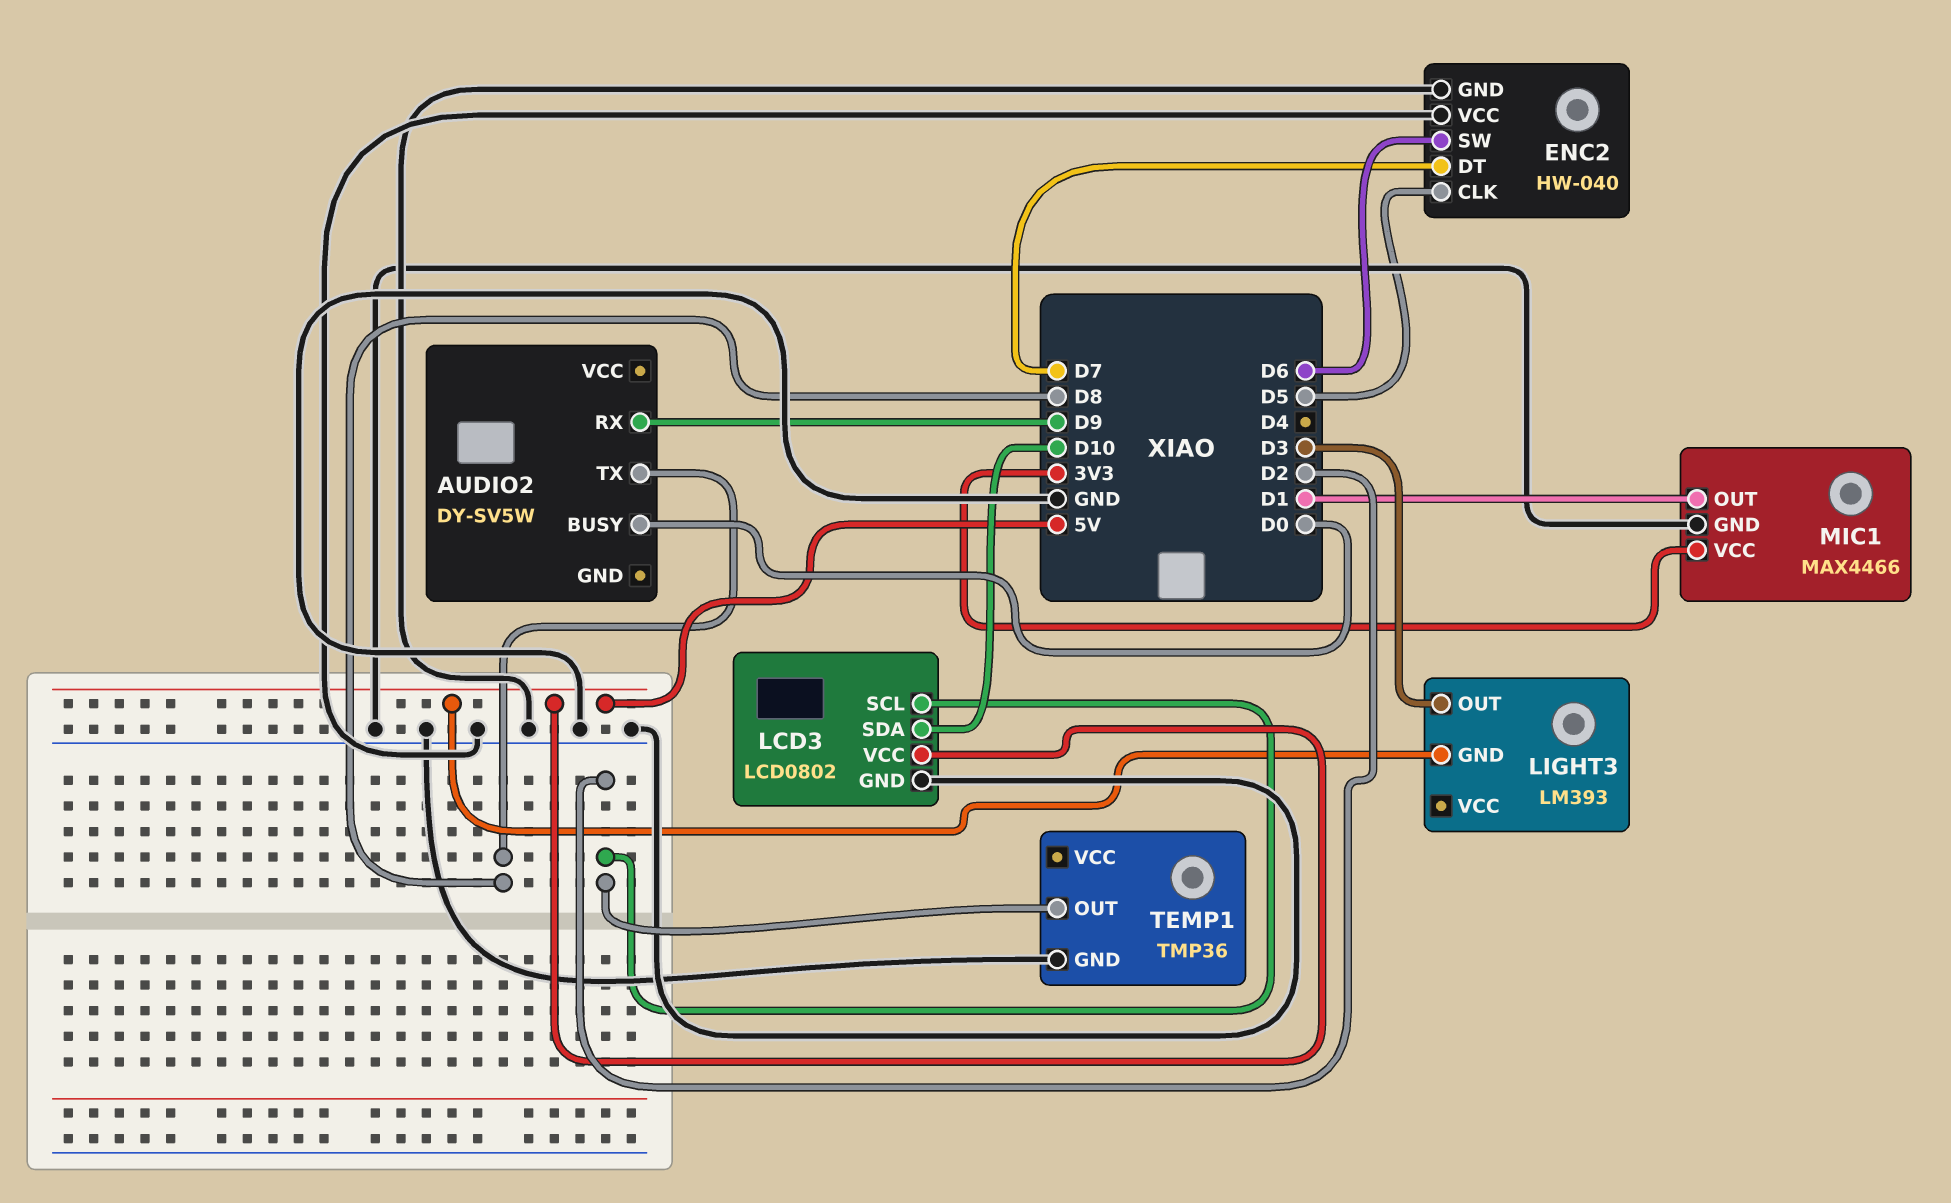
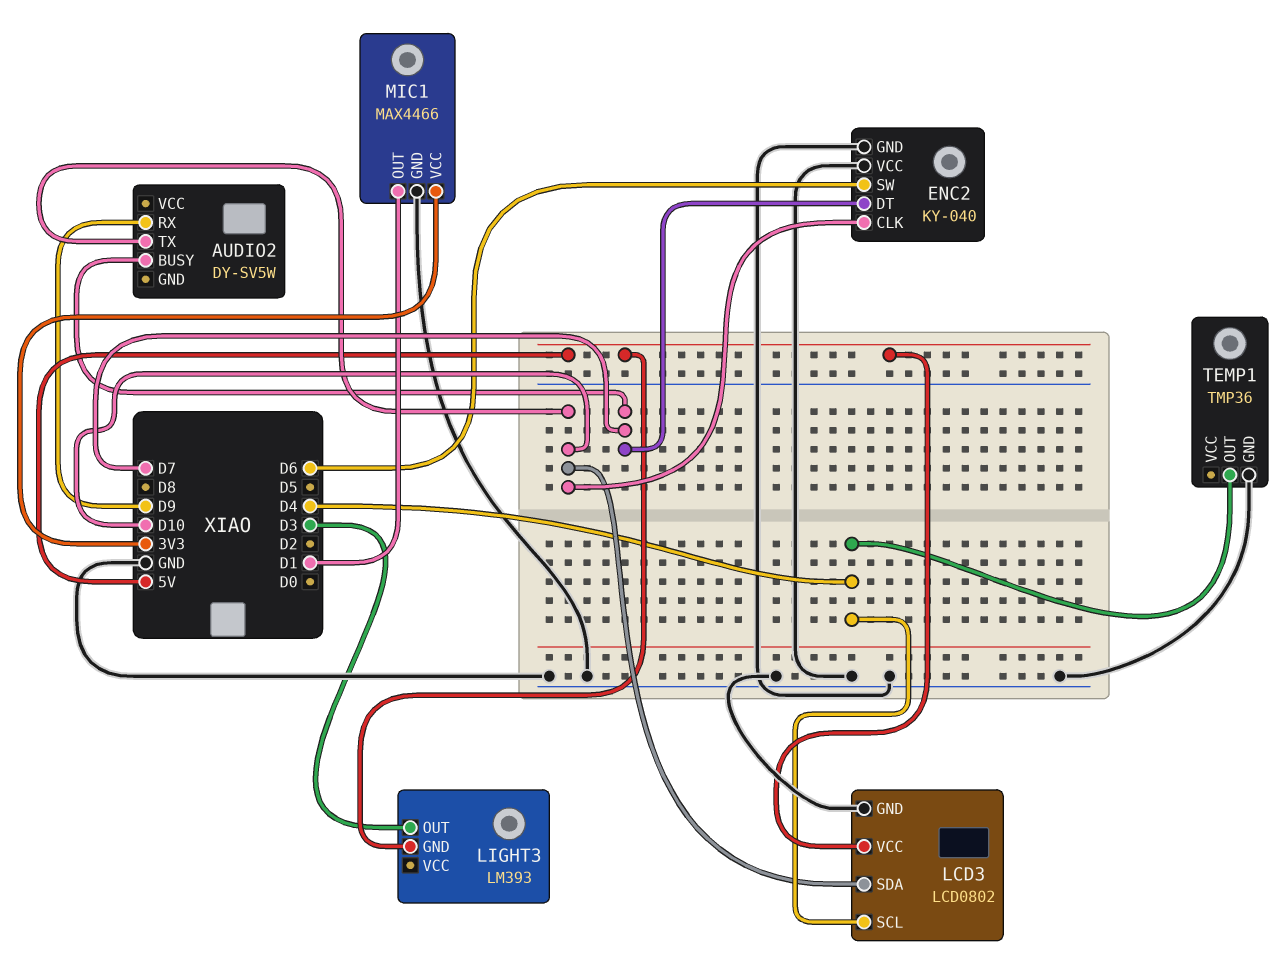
AUDIO2 pin BUSY: D0 -> D7
AUDIO2 pin TX: D8 -> D10
ENC2: HW-040 -> KY-040
ENC2 pin CLK: D5 -> D10
LCD3 pin SCL: D2 -> D4
TEMP1 pin OUT: D2 -> D4

